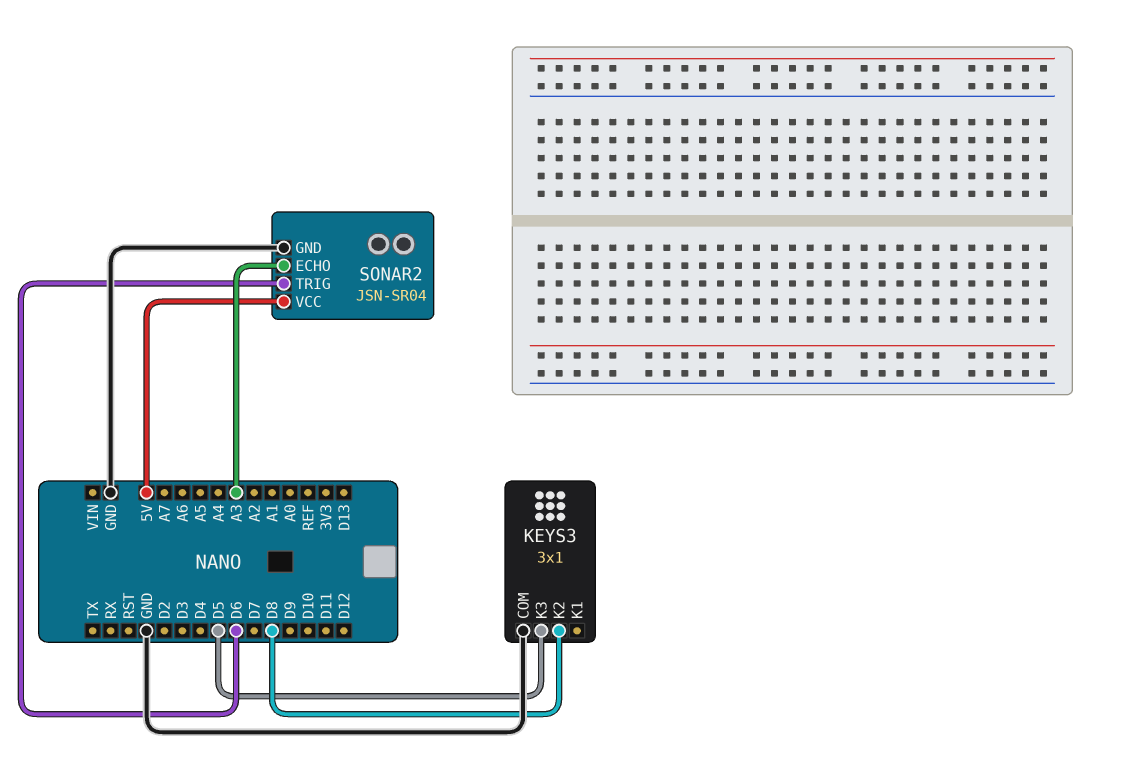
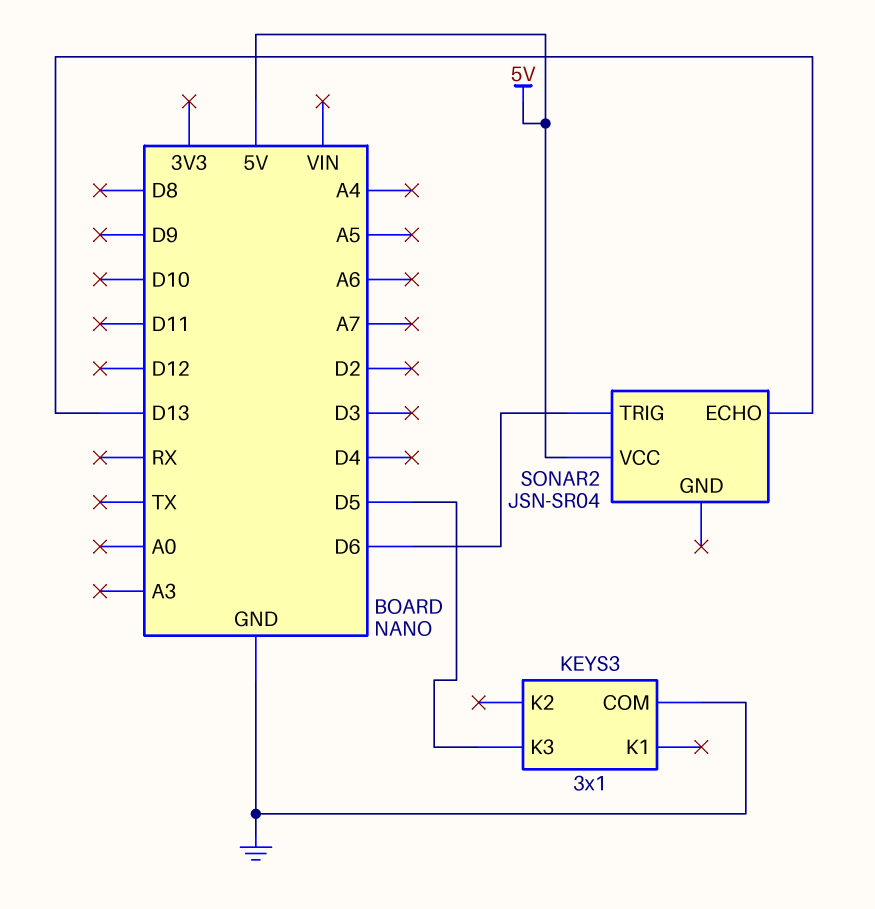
KEYS3 pin K2: D8 -> none
SONAR2 pin ECHO: A3 -> D13
SONAR2 pin GND: GND -> none

